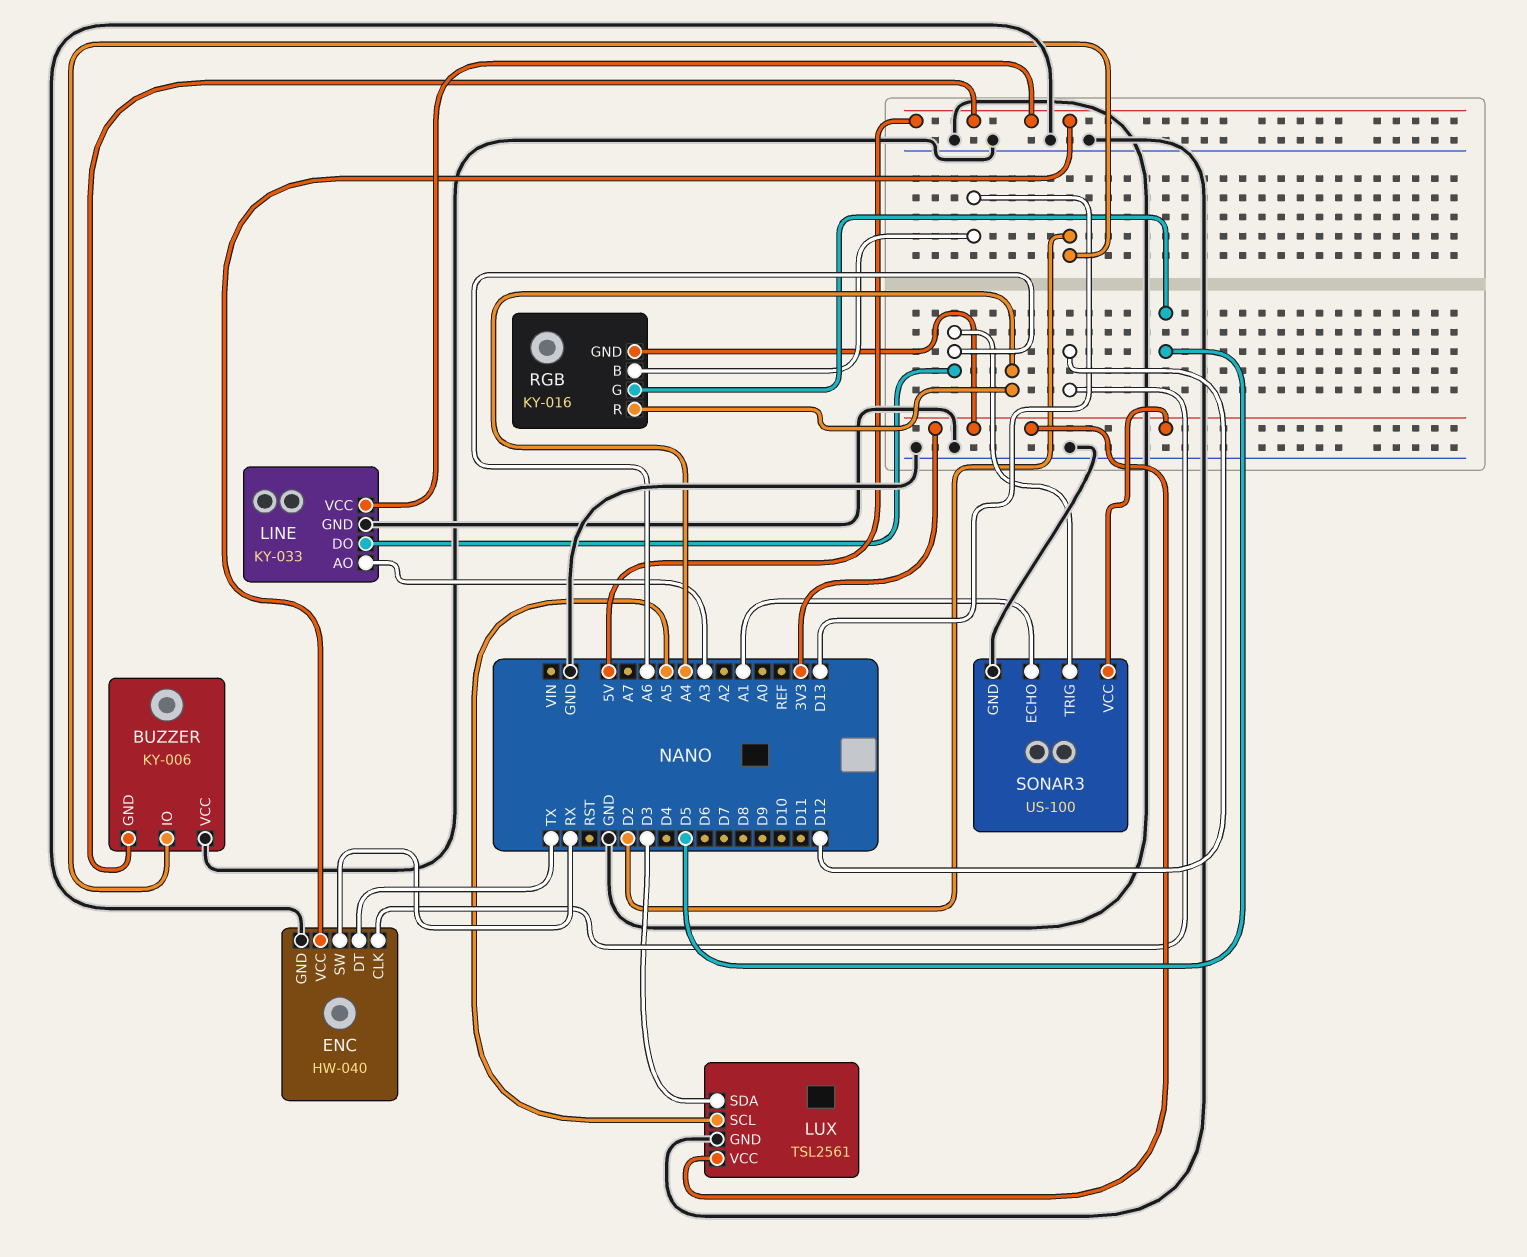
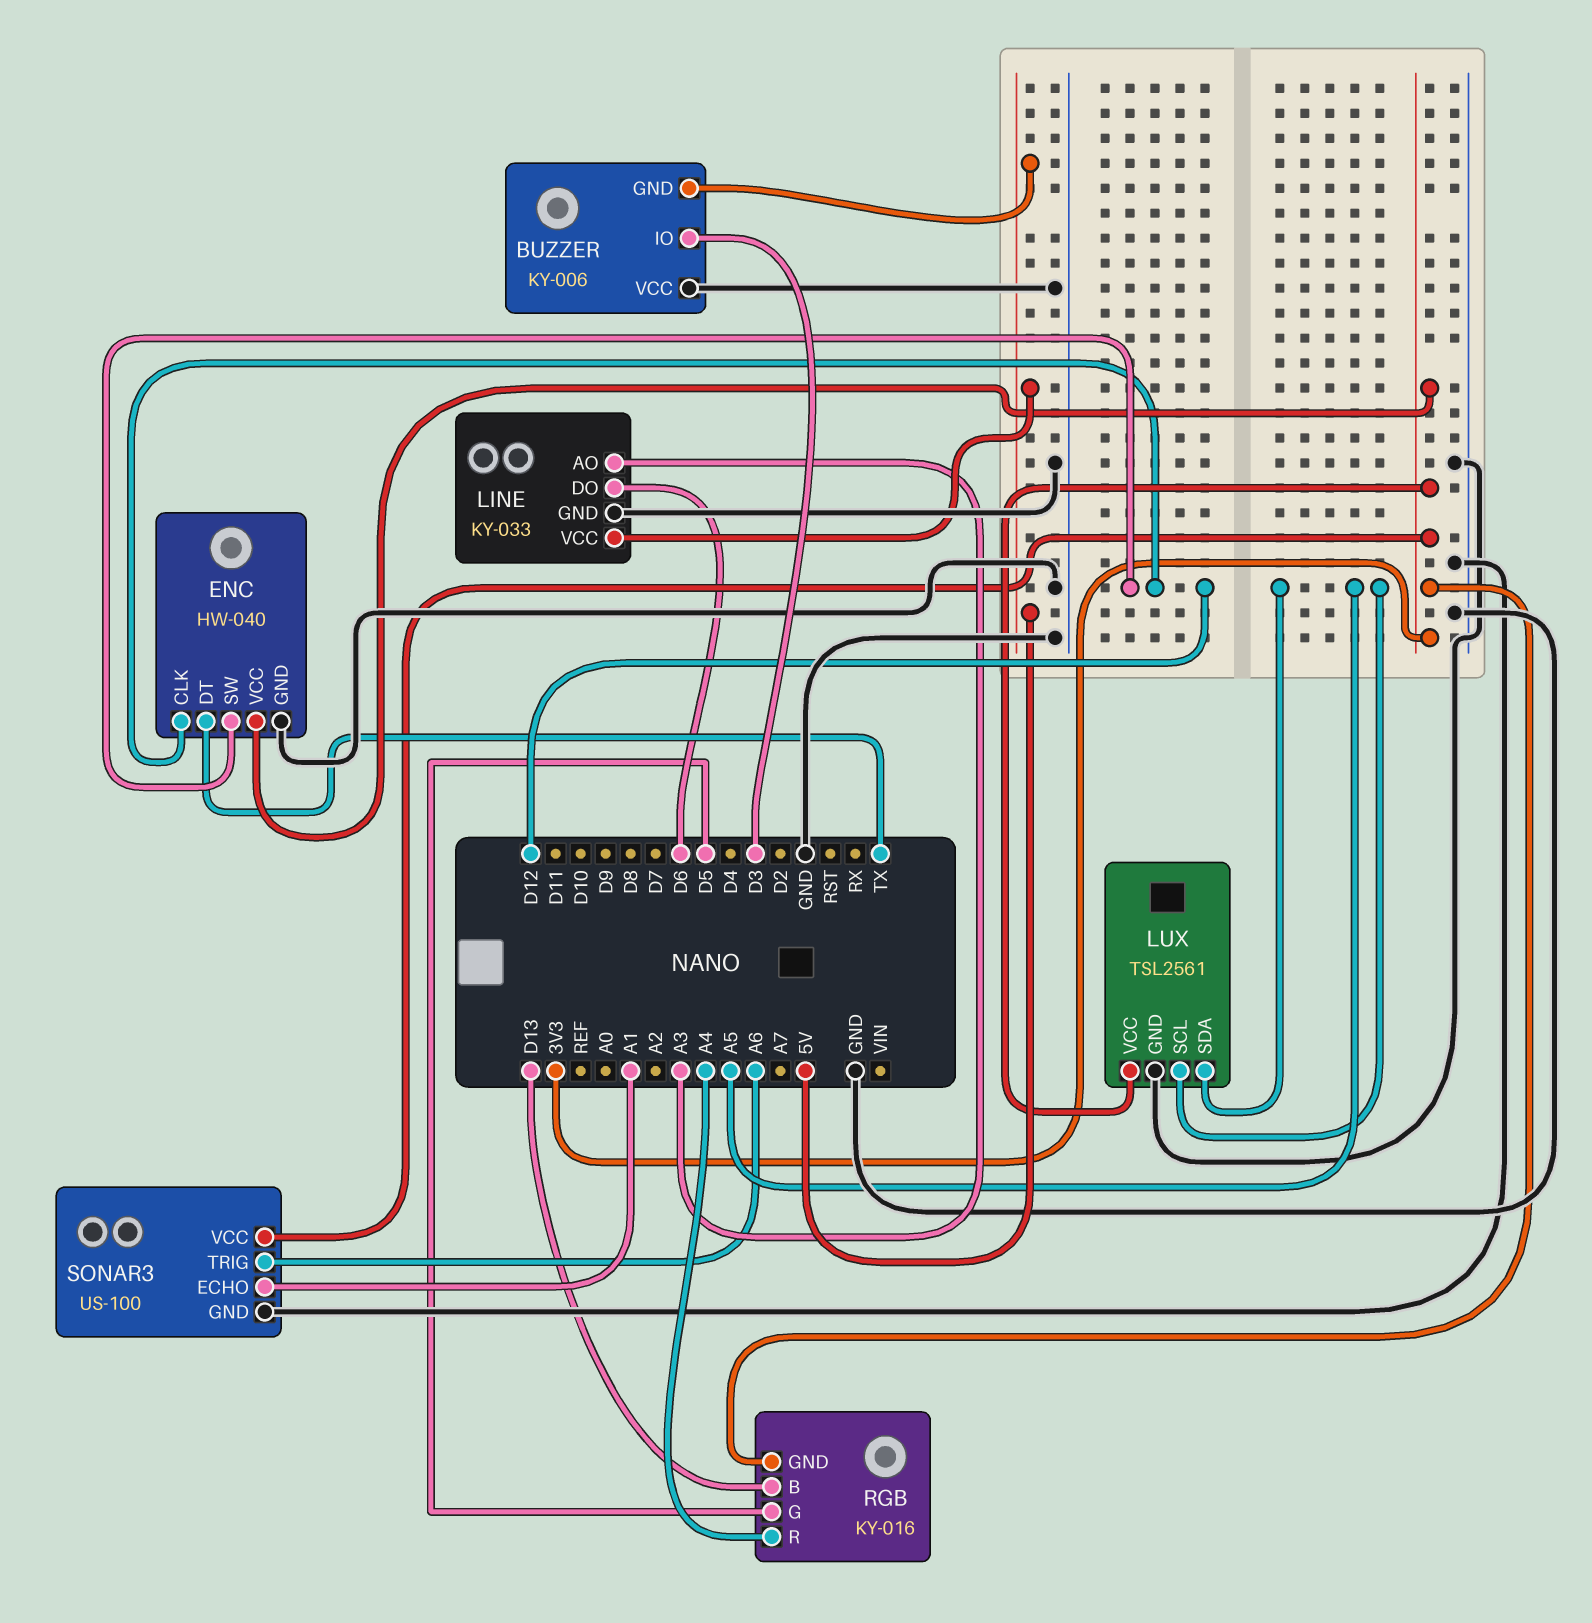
BUZZER pin IO: D2 -> D3
ENC pin SW: RX -> D12
ENC pin VCC: 5V -> 3V3
LINE pin DO: A6 -> D6
LUX pin SDA: D3 -> A5

